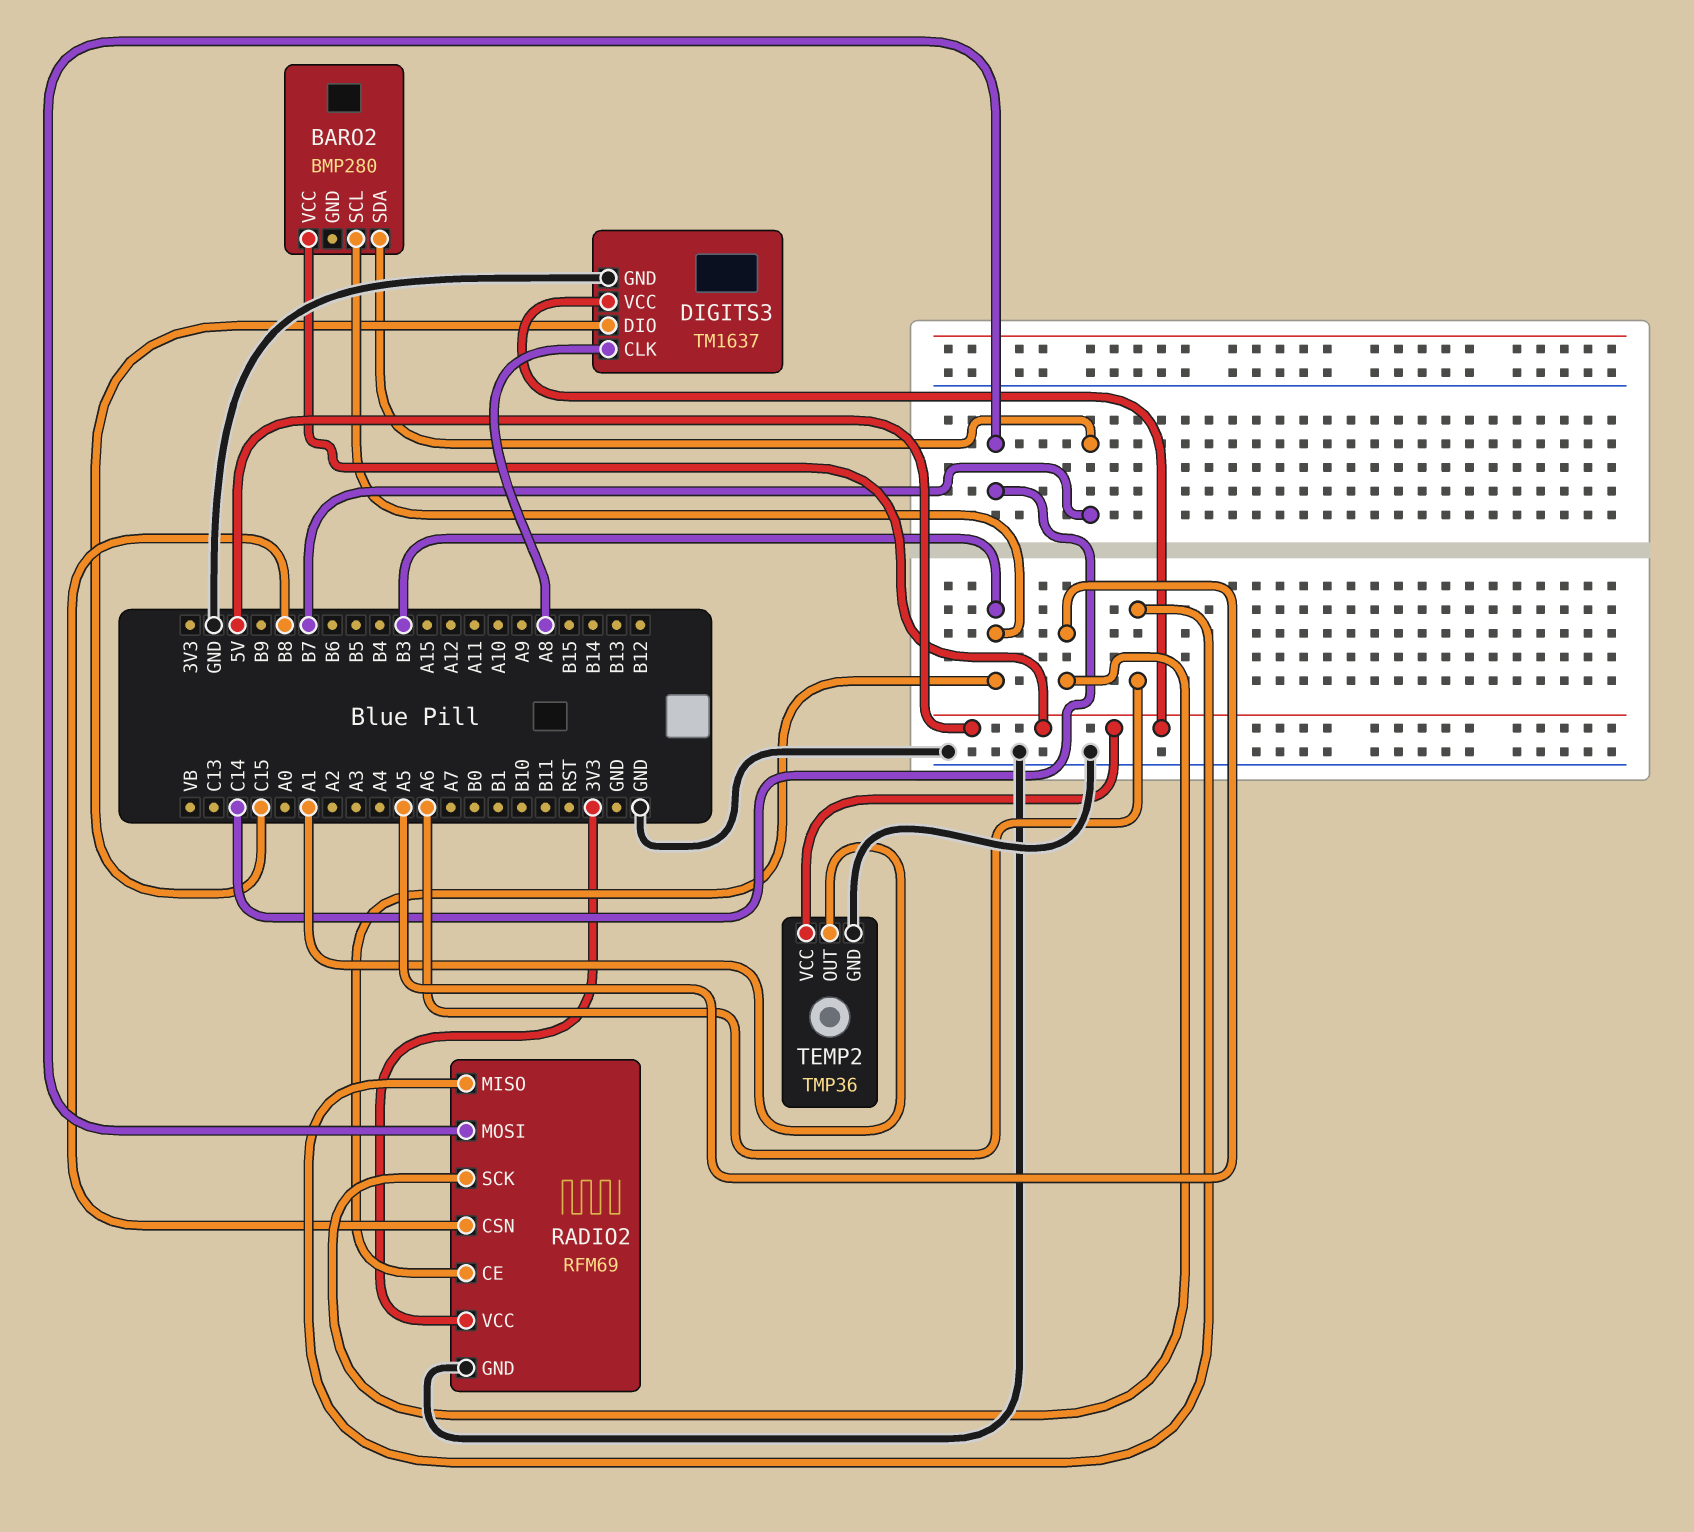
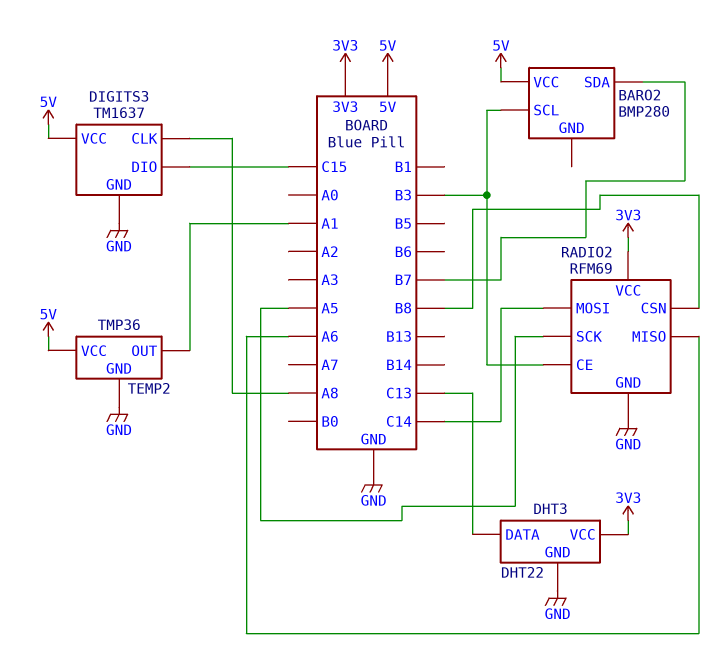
DHT3: none -> DHT22
DHT3 pin DATA: none -> C13
DHT3 pin GND: none -> GND
DHT3 pin VCC: none -> 3V3

